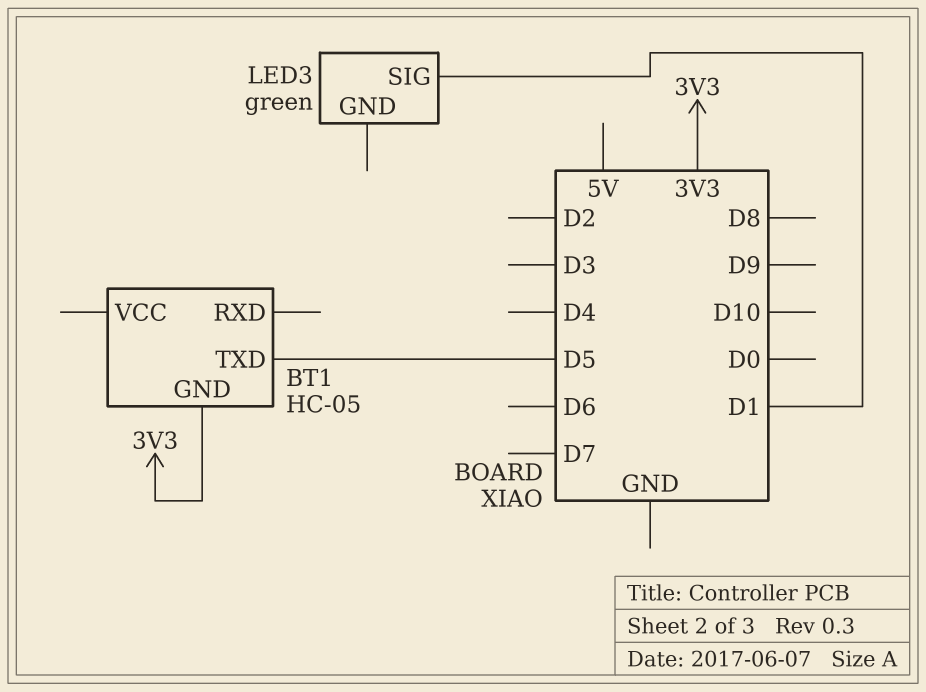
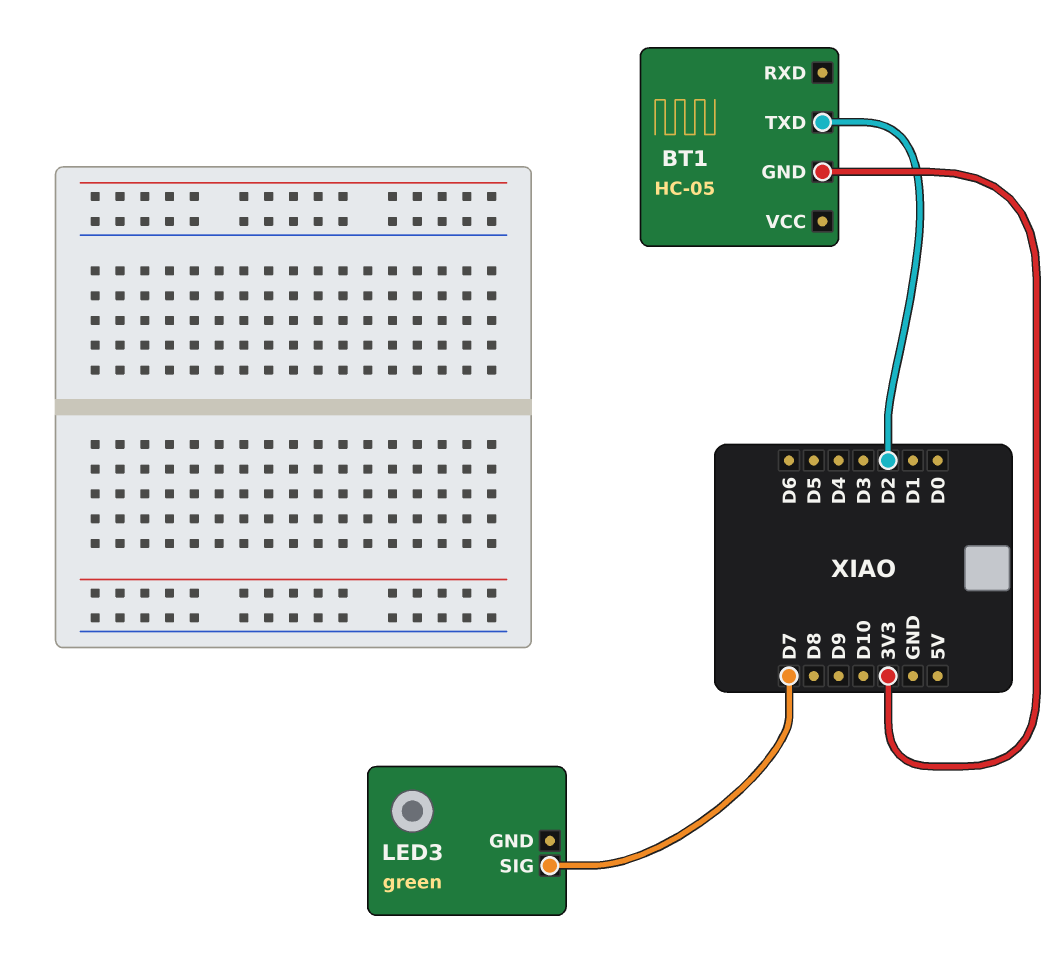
BT1 pin TXD: D5 -> D2
LED3 pin SIG: D1 -> D7

